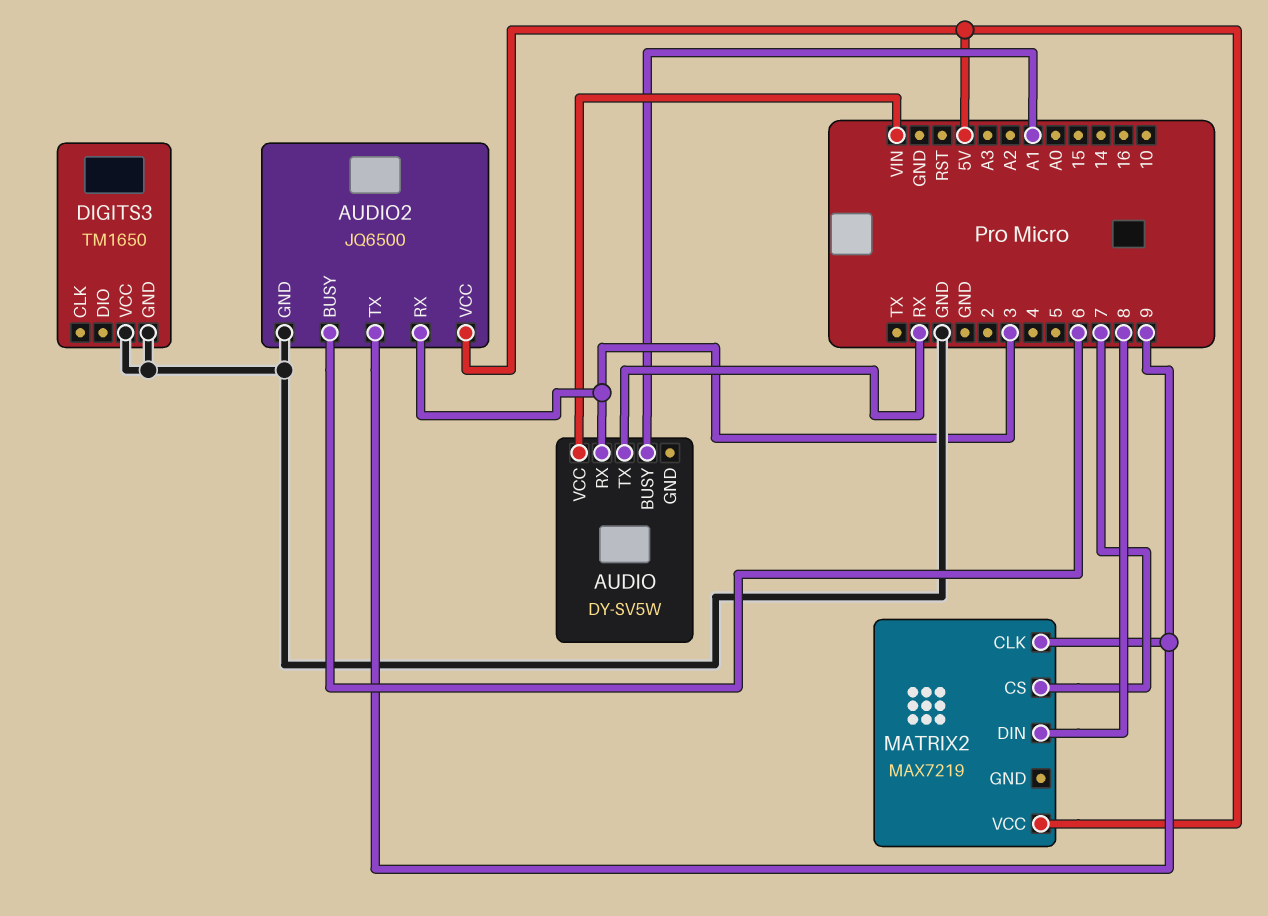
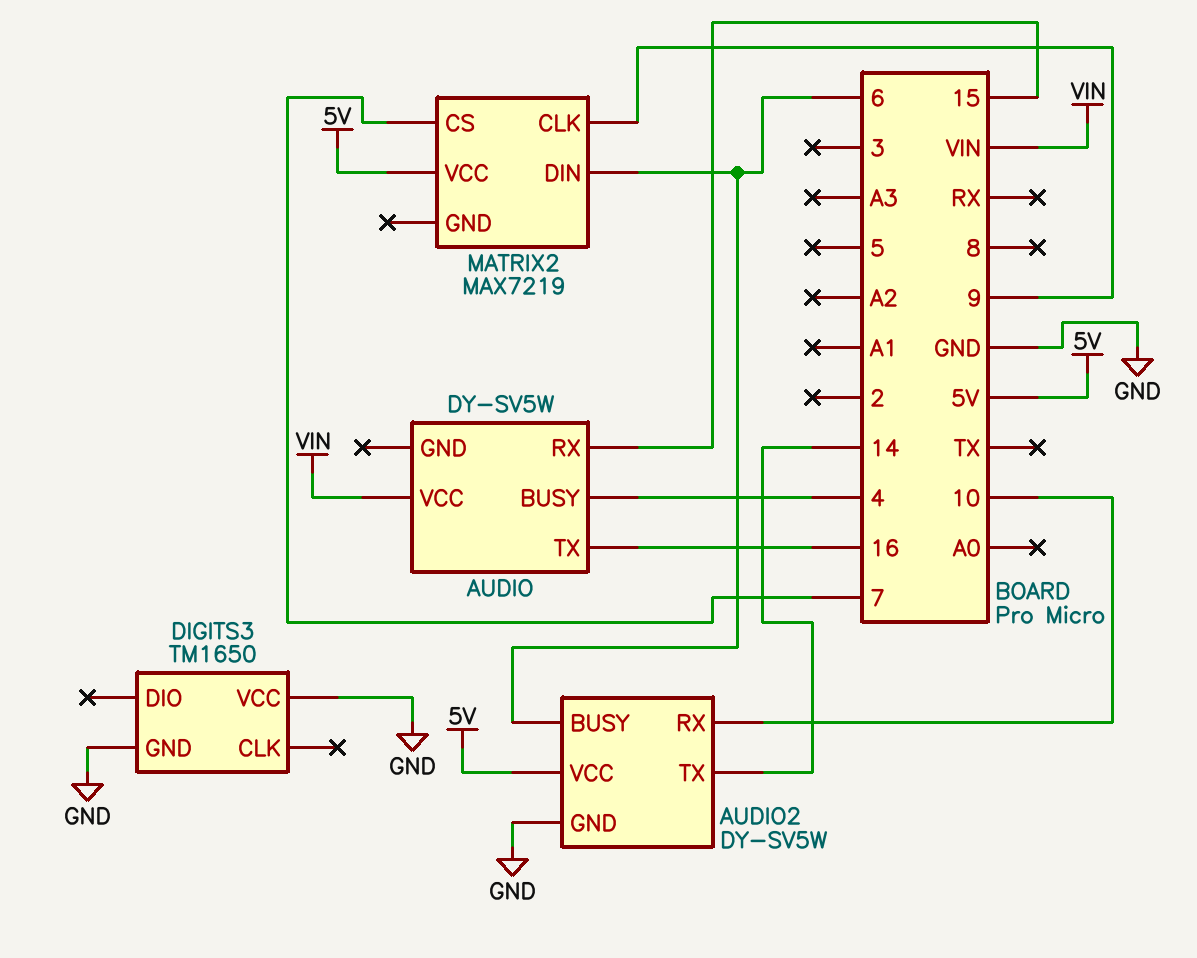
AUDIO pin BUSY: A1 -> 4
AUDIO pin RX: 3 -> 15
AUDIO pin TX: RX -> 16
AUDIO2: JQ6500 -> DY-SV5W
AUDIO2 pin RX: 3 -> 10
AUDIO2 pin TX: 9 -> 14
MATRIX2 pin DIN: 8 -> 6

